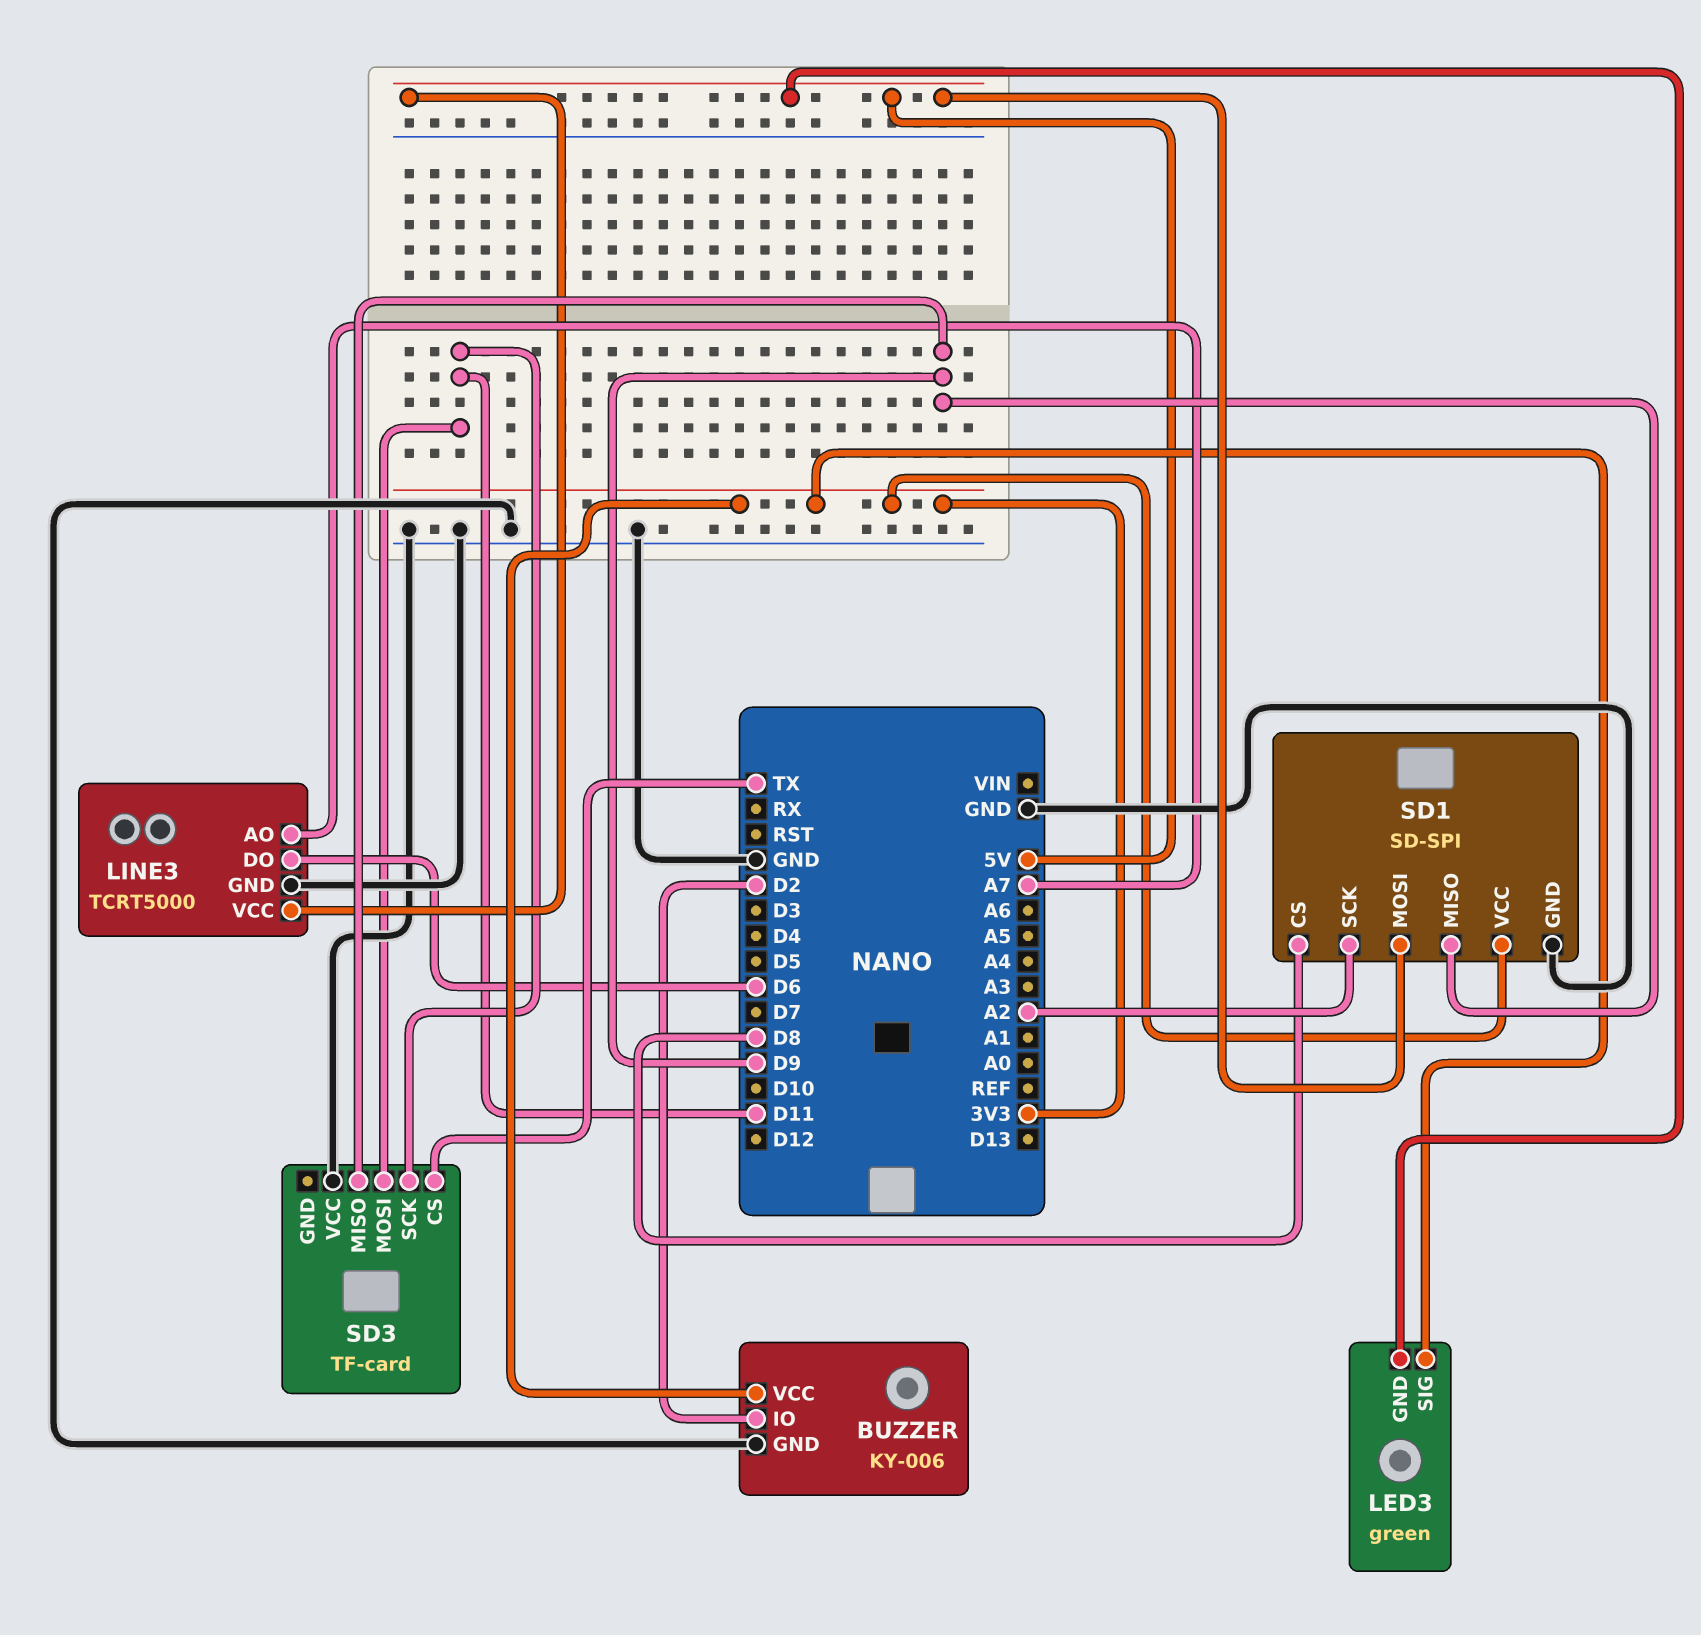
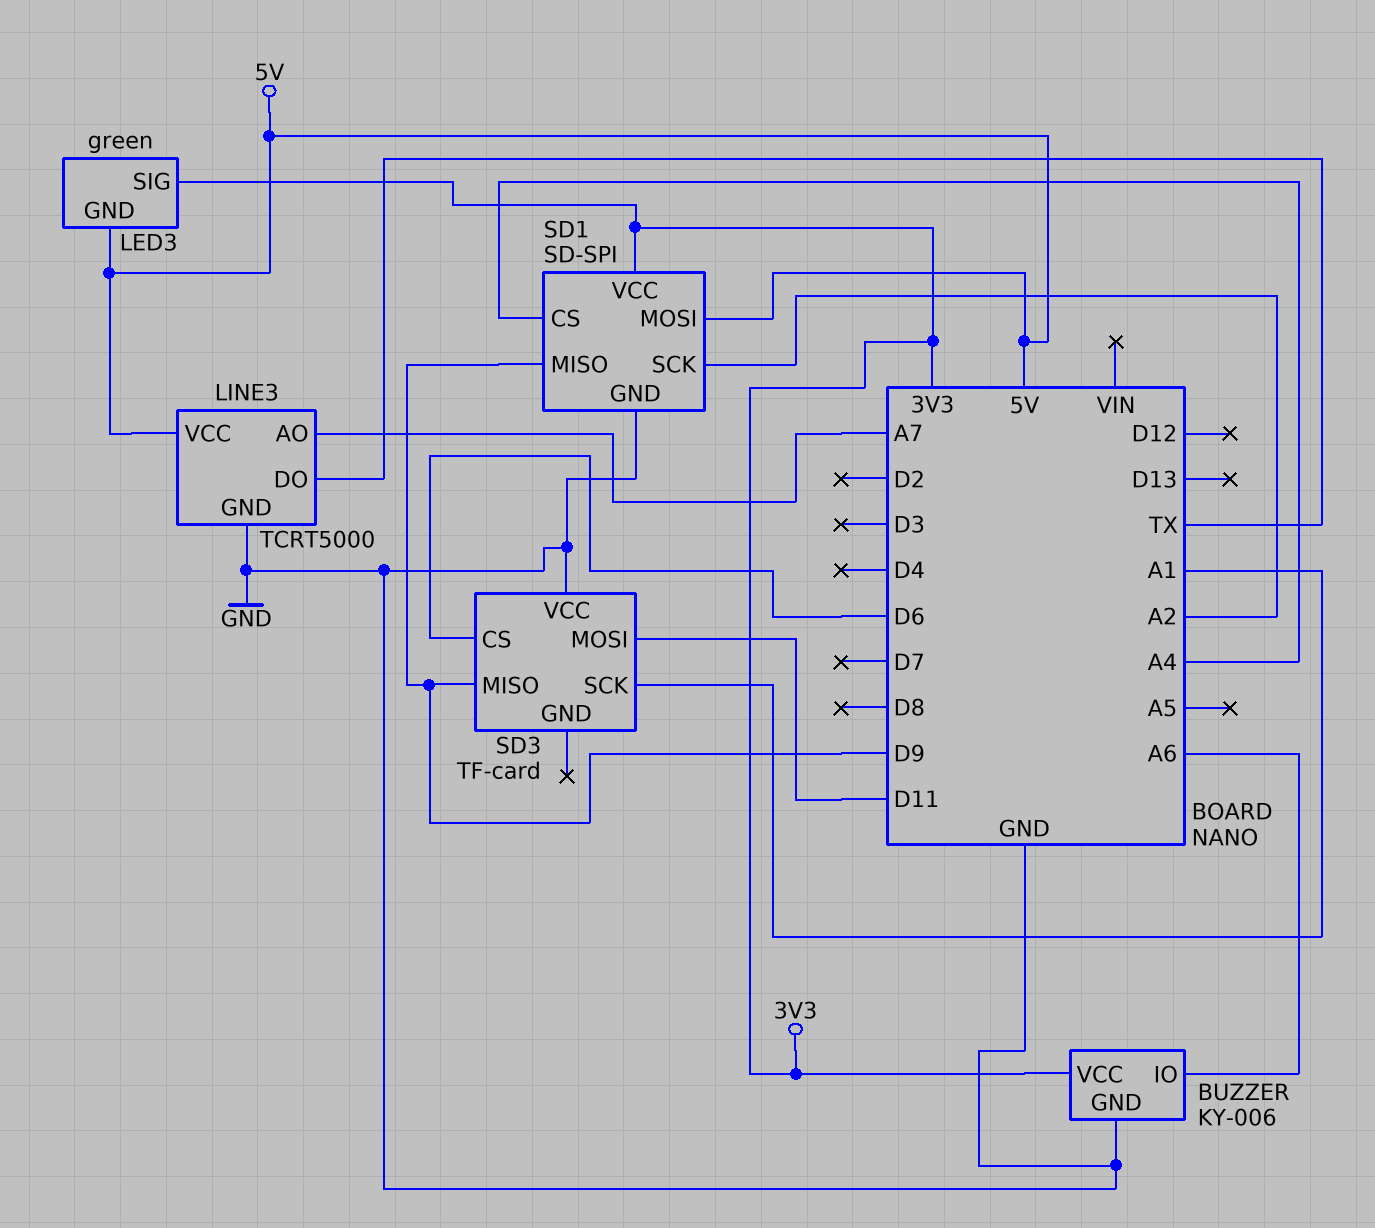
BUZZER pin IO: D2 -> A6
LINE3 pin DO: D6 -> TX
SD1 pin CS: D8 -> A4
SD3 pin CS: TX -> D6
SD3 pin SCK: D11 -> A1

